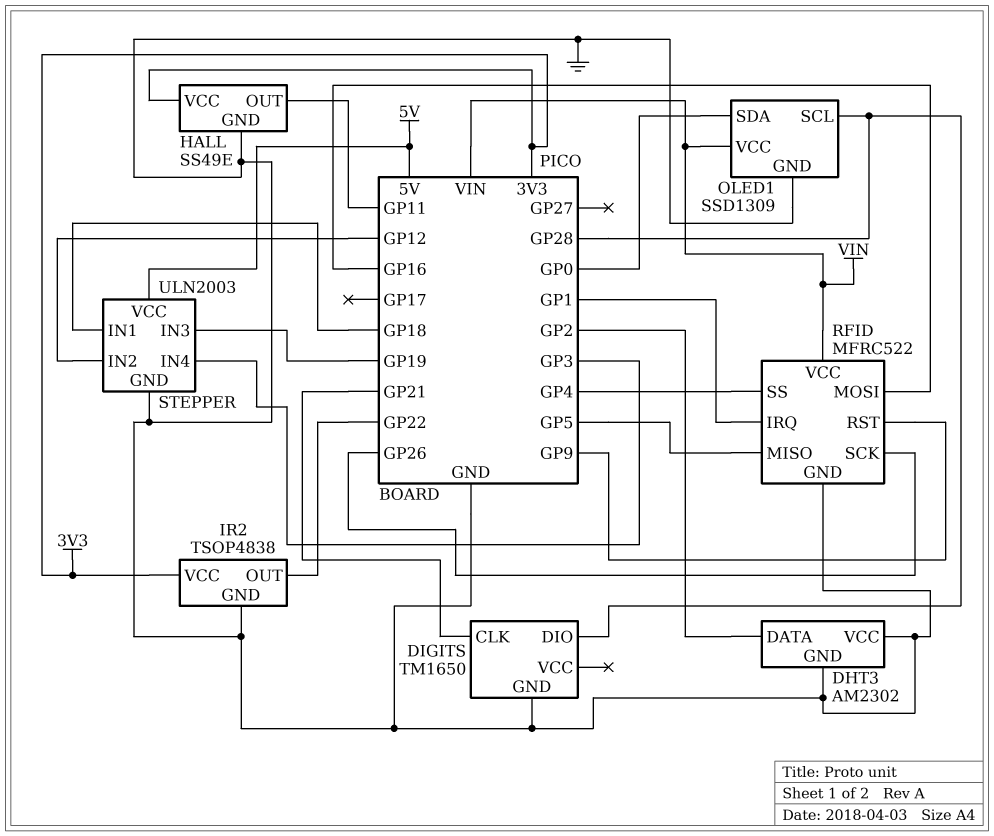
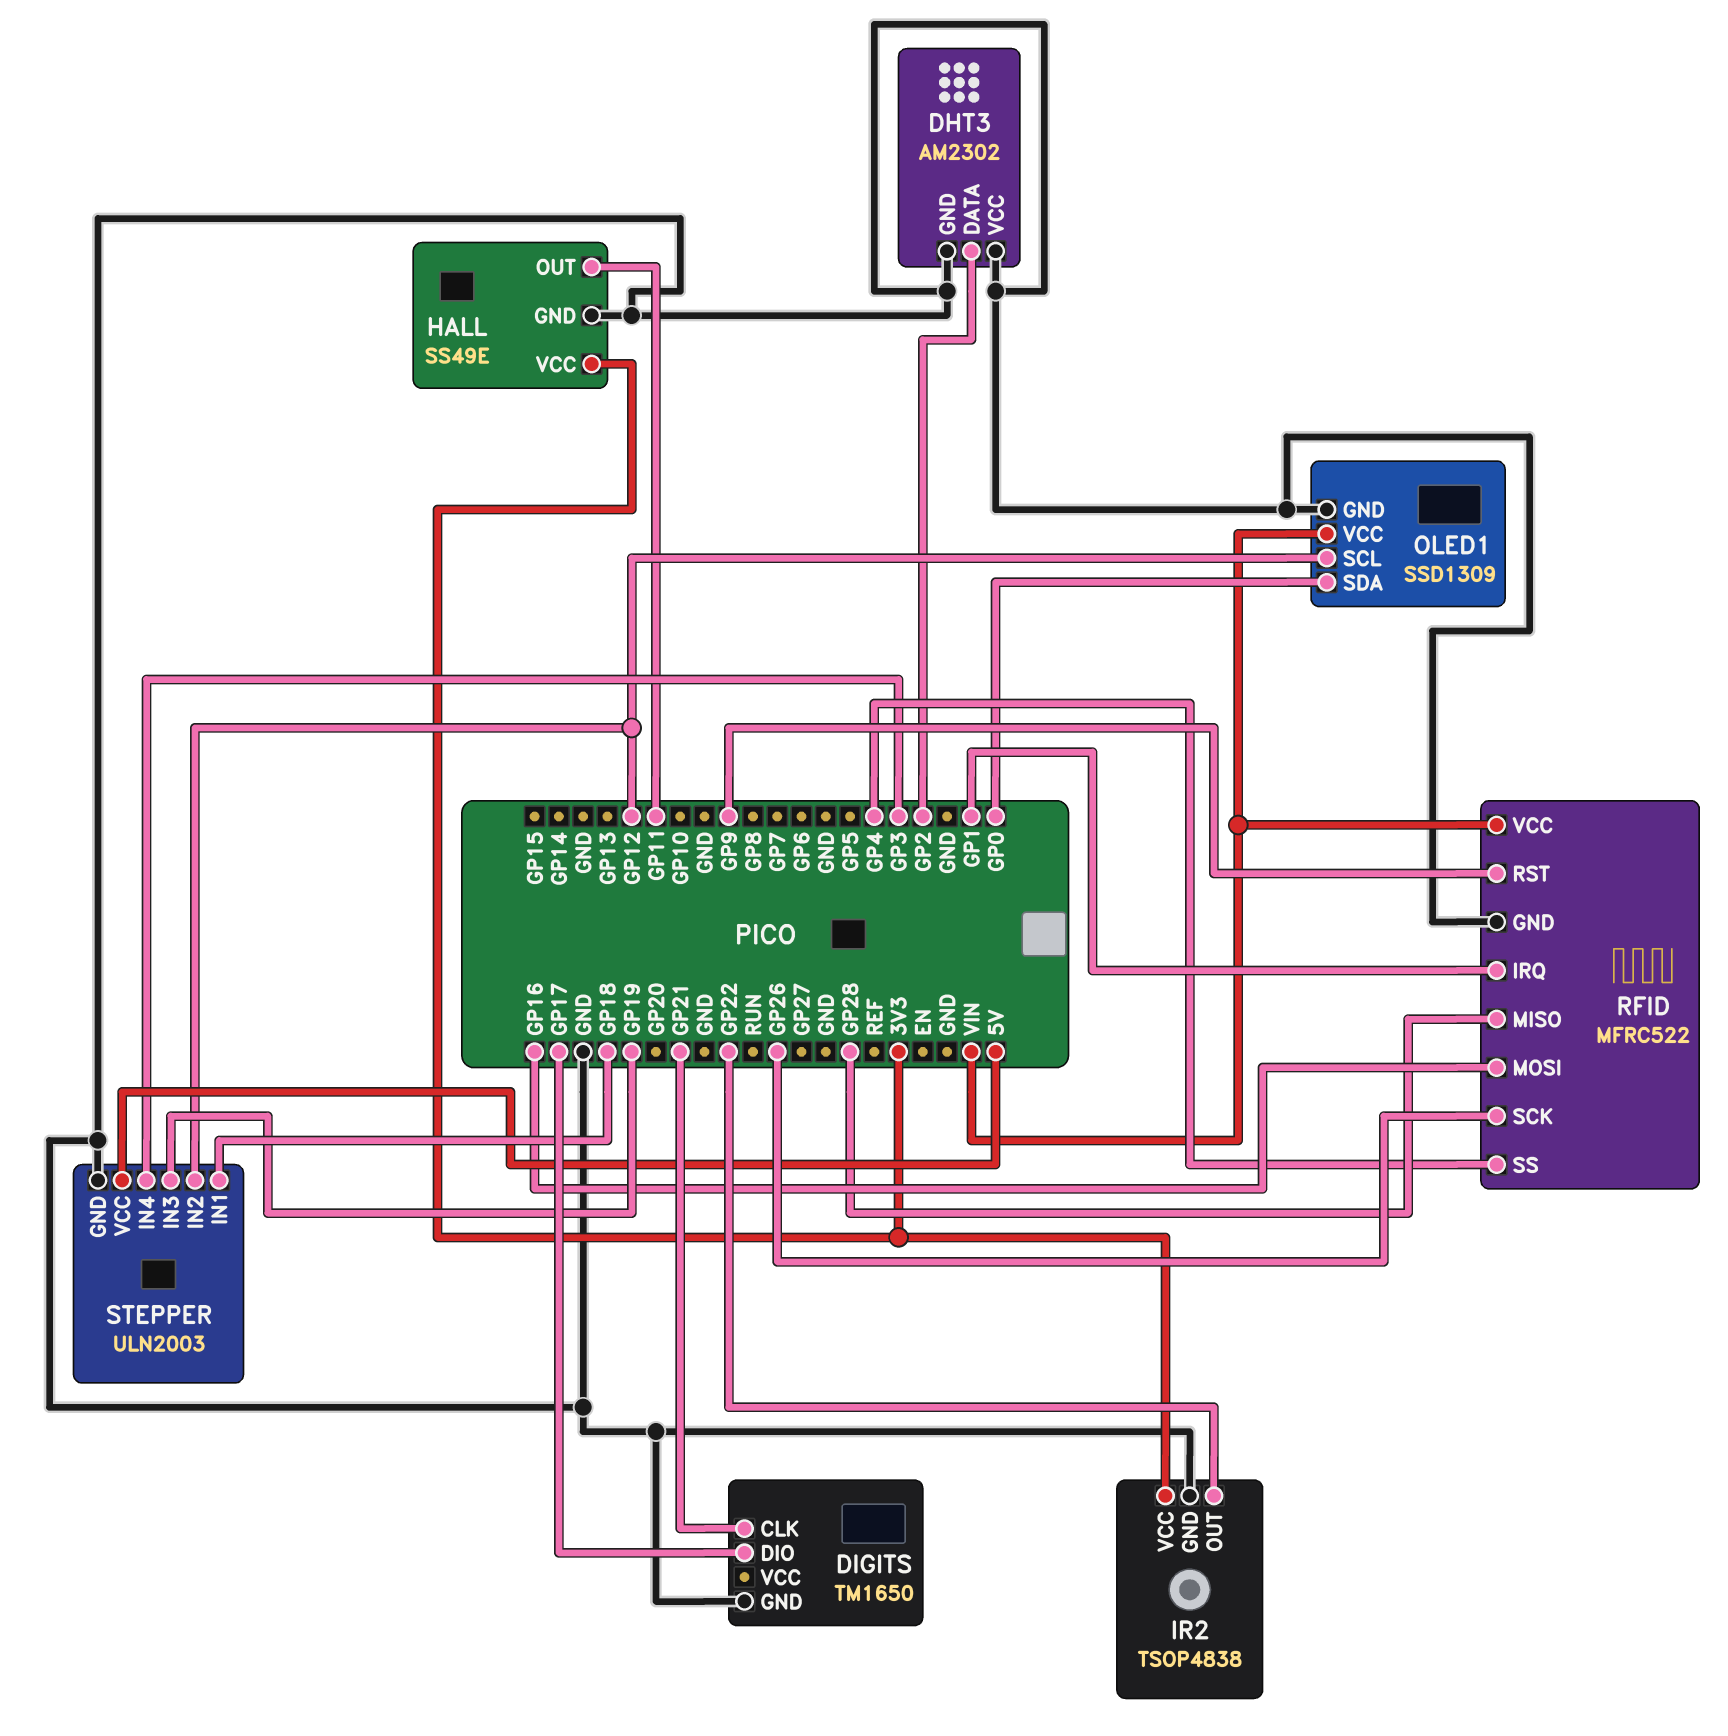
DIGITS pin DIO: GP28 -> GP17
OLED1 pin SCL: GP28 -> GP12
RFID pin MISO: GP5 -> GP28

